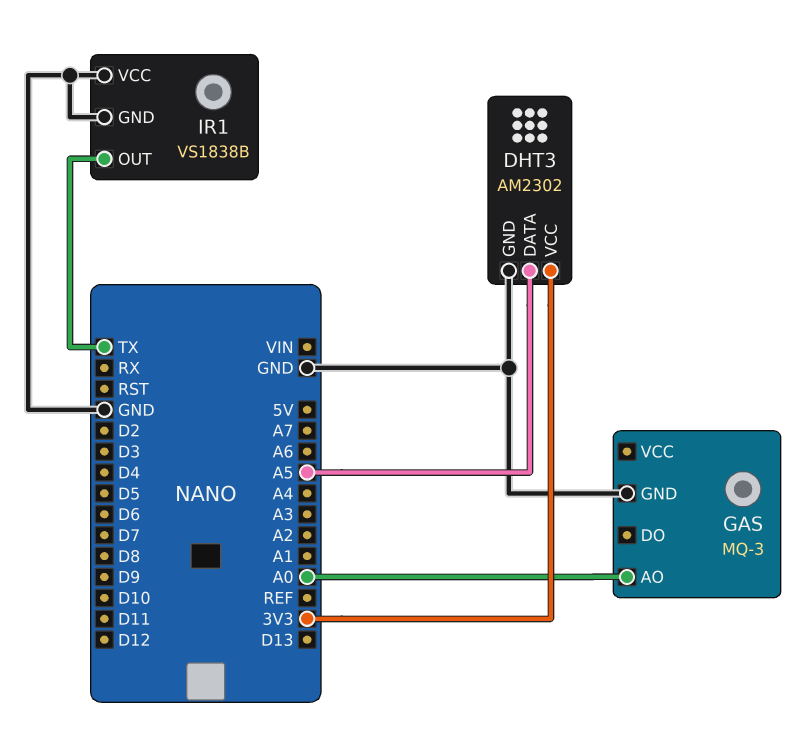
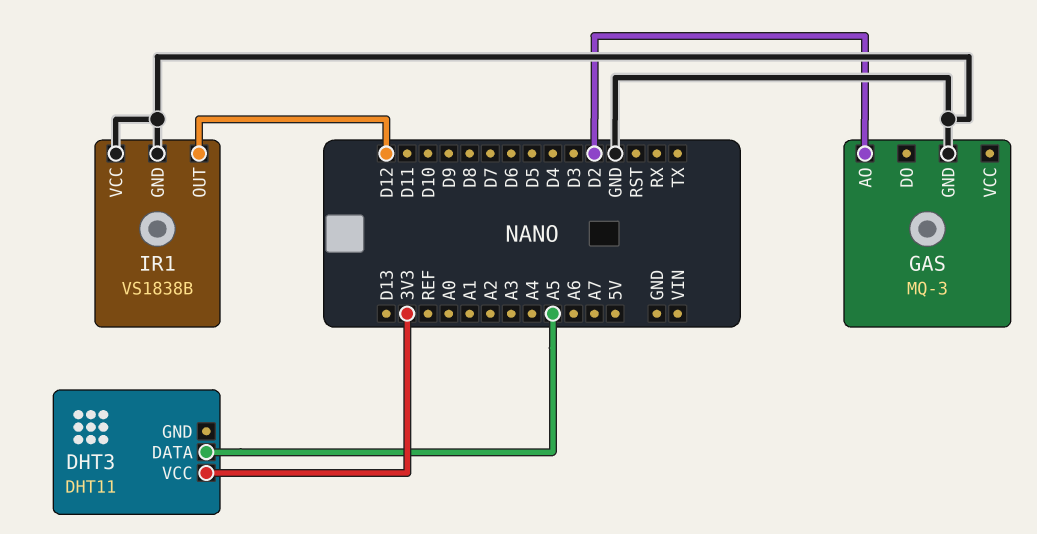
DHT3: AM2302 -> DHT11
DHT3 pin GND: GND -> none
GAS pin AO: A0 -> D2
IR1 pin OUT: TX -> D12

